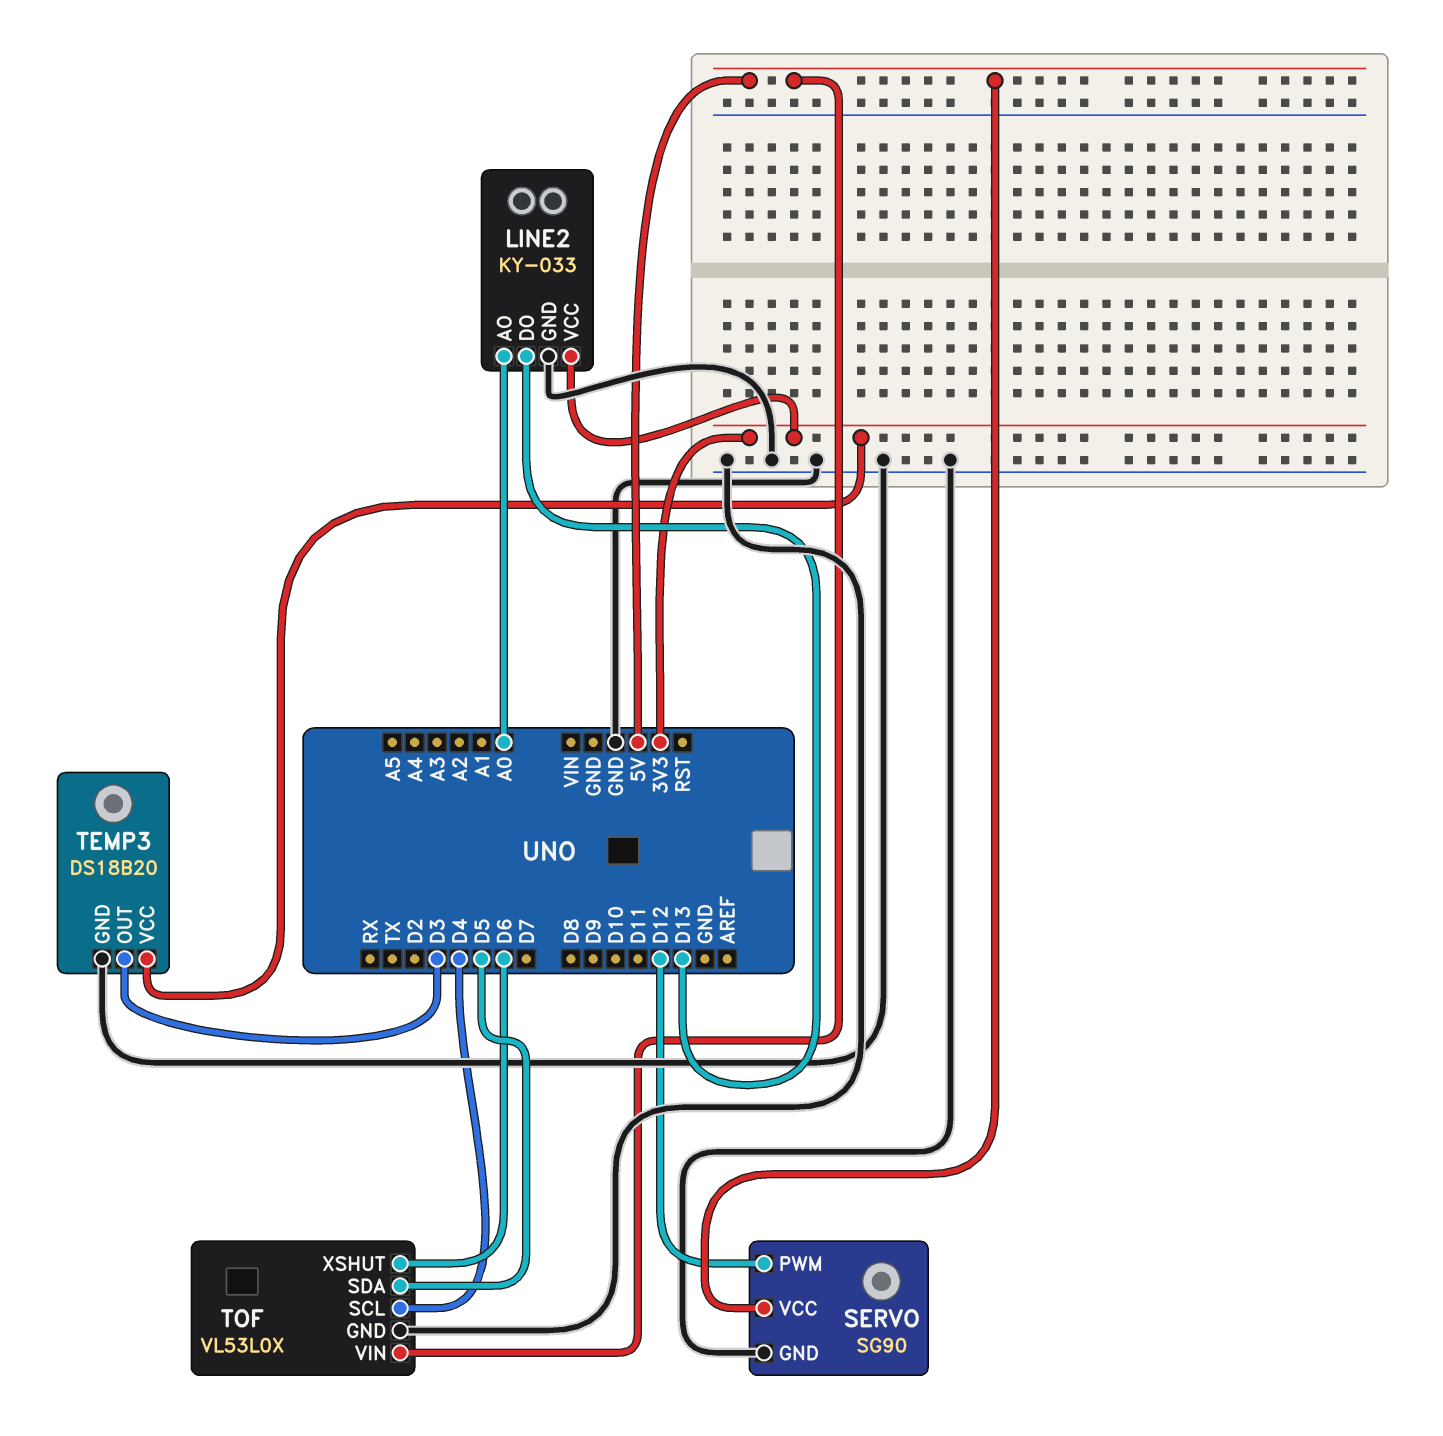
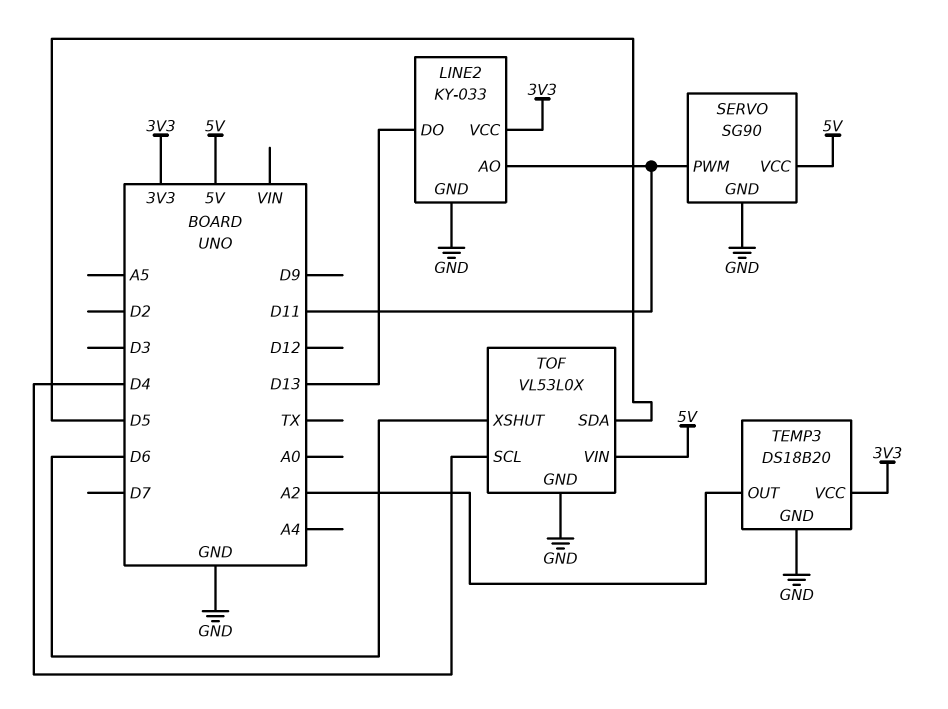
LINE2 pin AO: A0 -> D11
SERVO pin PWM: D12 -> D11
TEMP3 pin OUT: D3 -> A2

